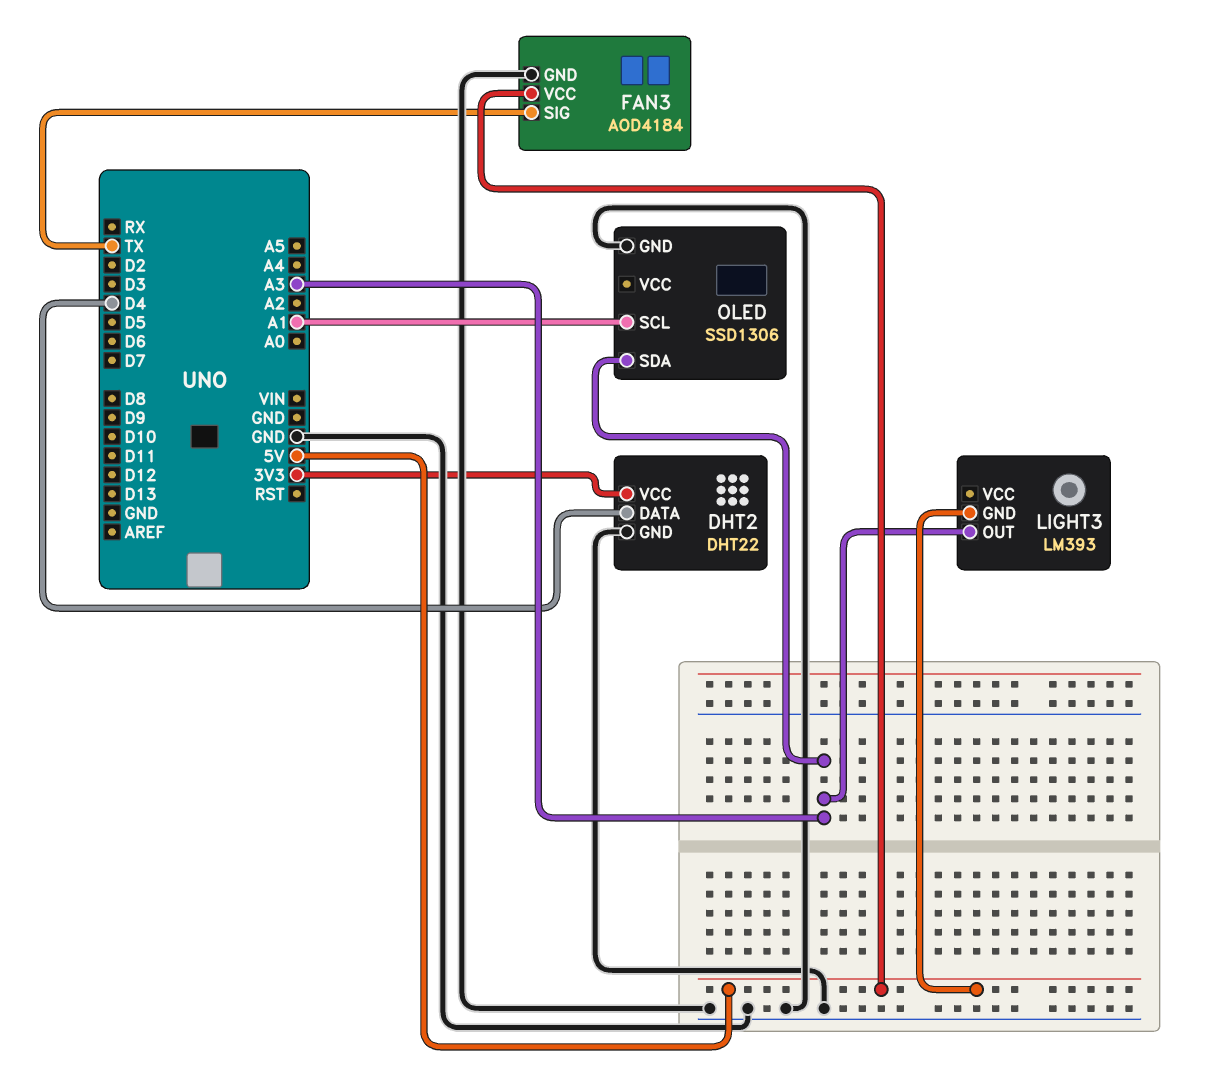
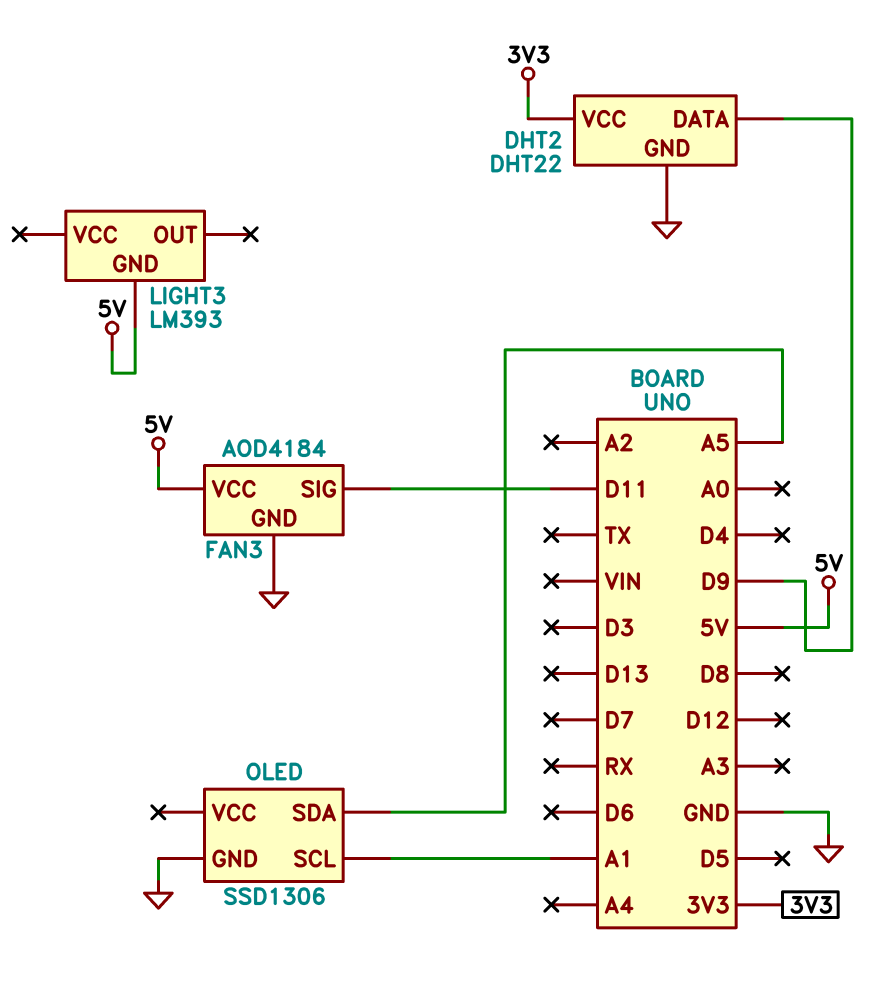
DHT2 pin DATA: D4 -> D9
FAN3 pin SIG: TX -> D11
LIGHT3 pin OUT: A3 -> none
OLED pin SDA: A3 -> A5

